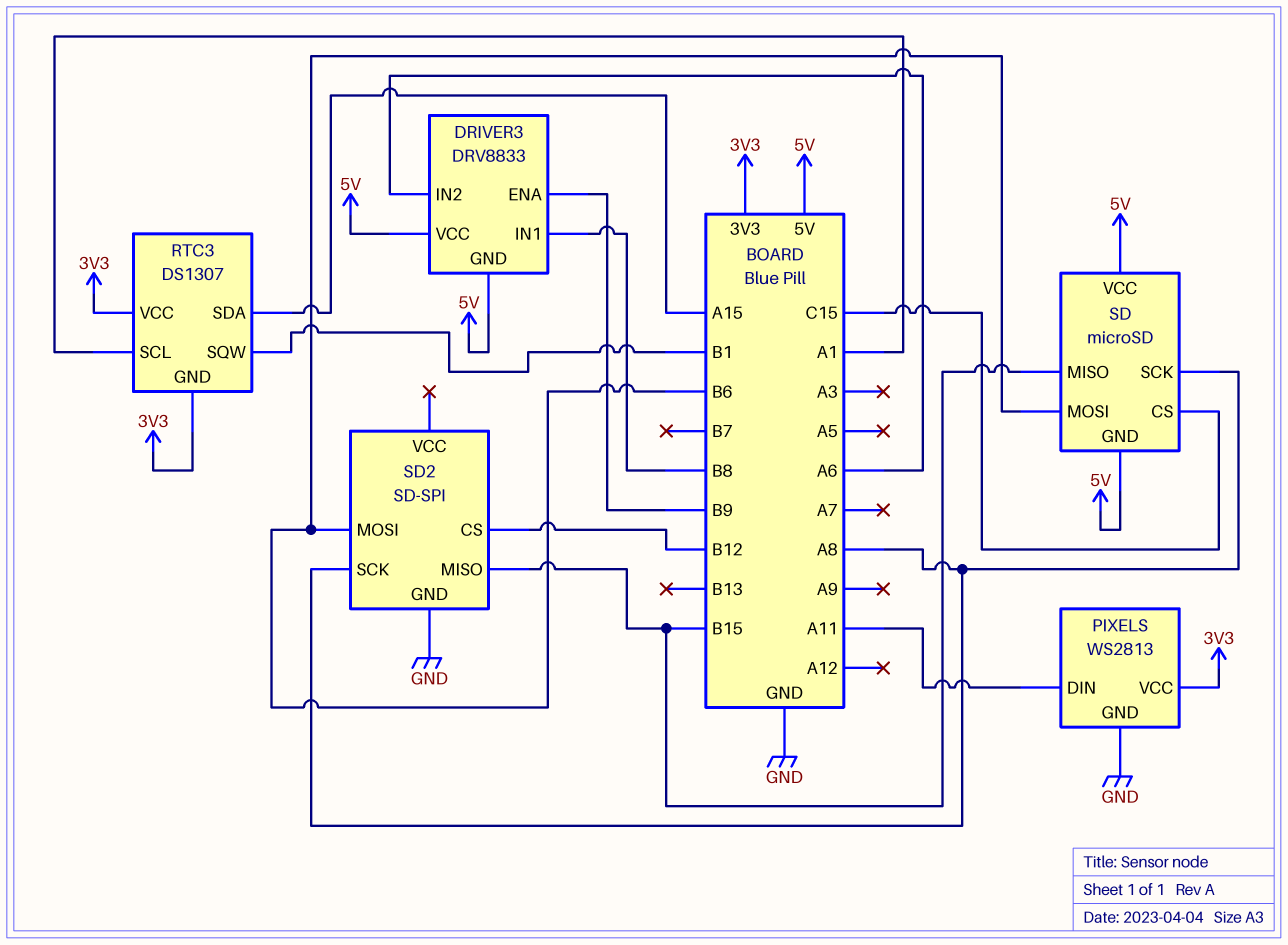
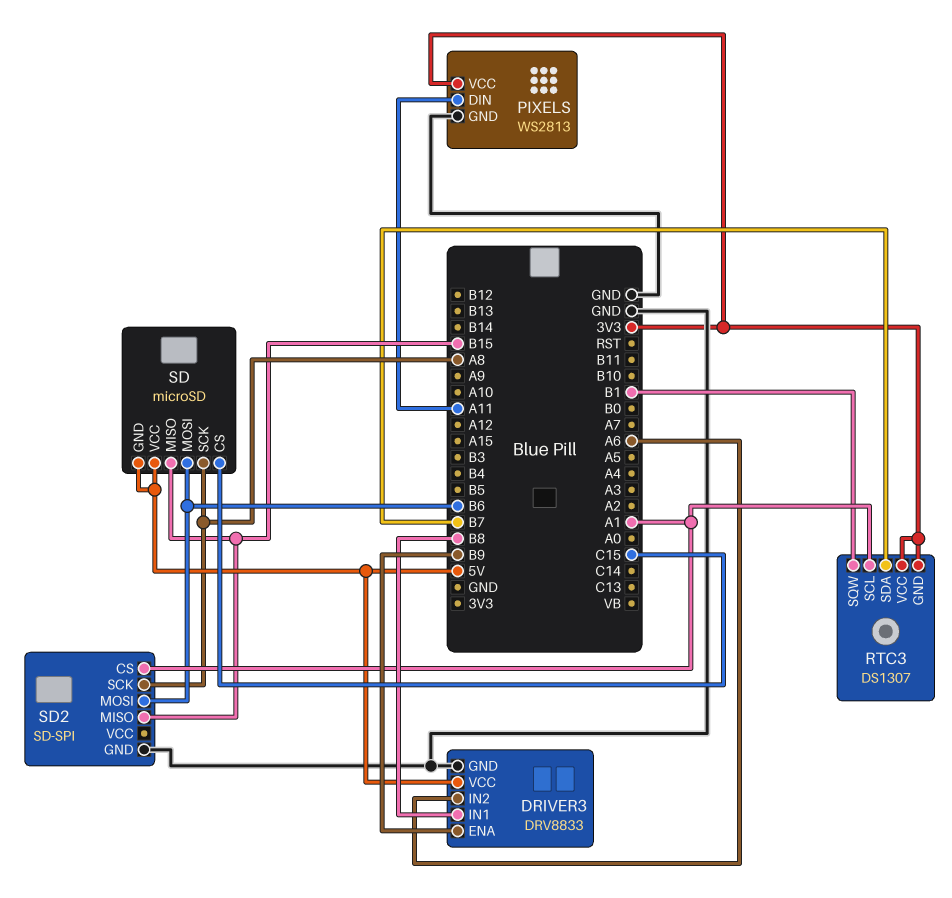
DRIVER3 pin GND: 5V -> GND
RTC3 pin SDA: A15 -> B7
SD2 pin CS: B12 -> A1

